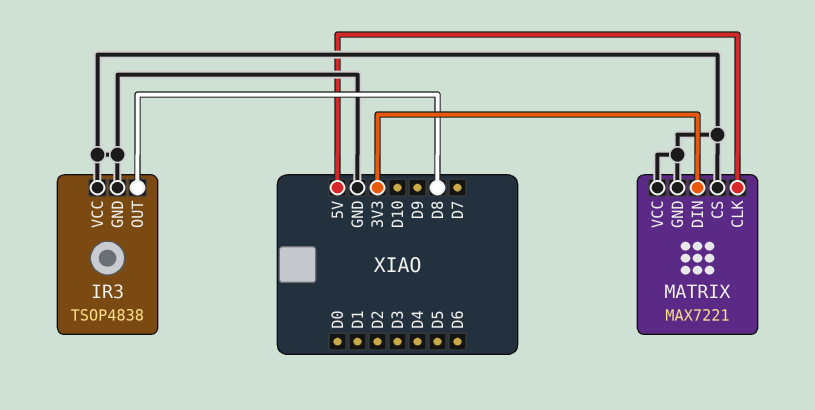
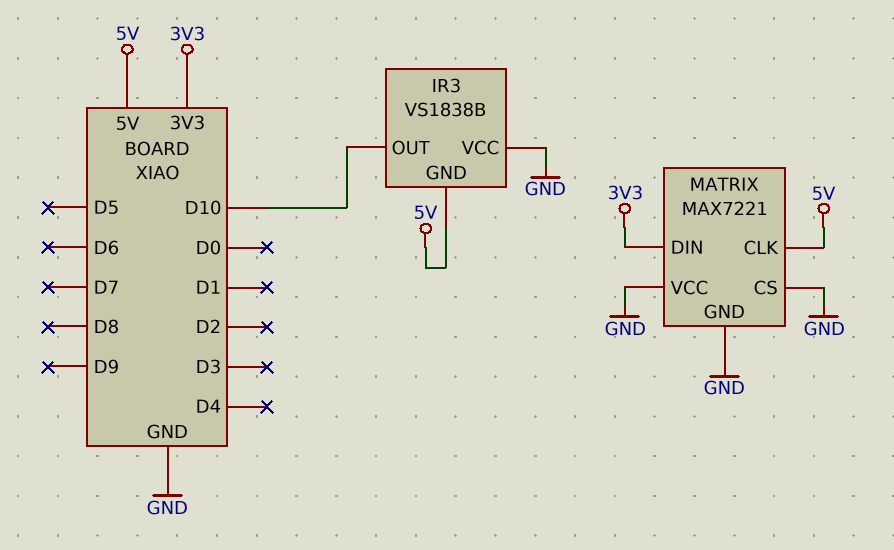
IR3: TSOP4838 -> VS1838B
IR3 pin GND: GND -> 5V
IR3 pin OUT: D8 -> D10

